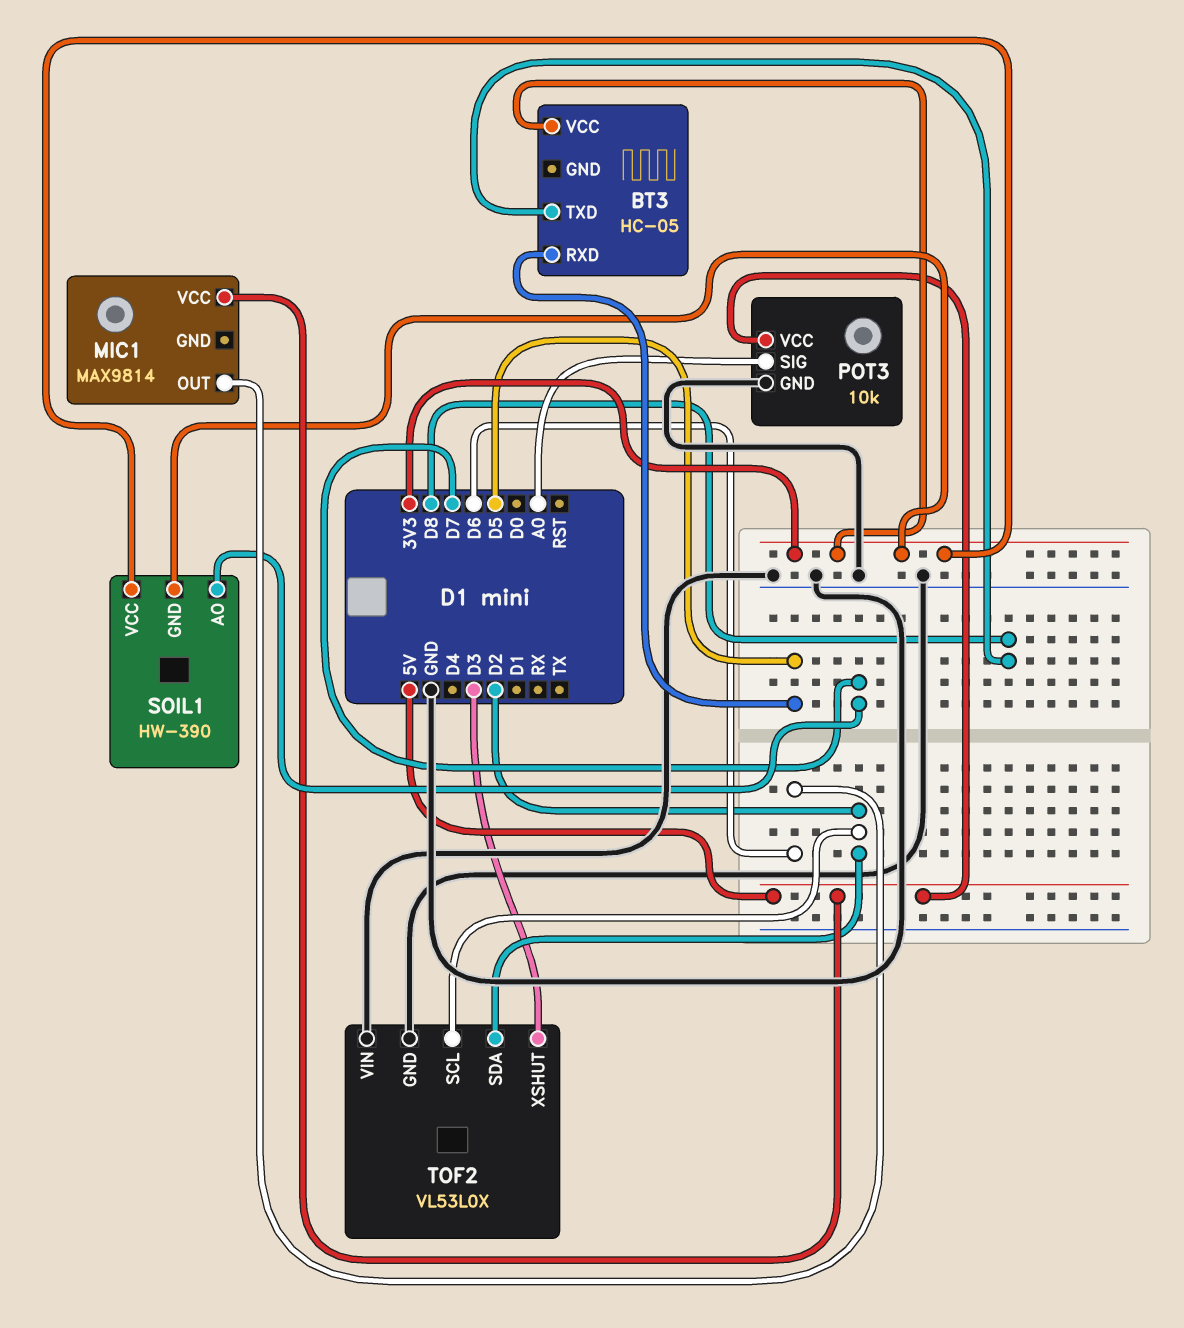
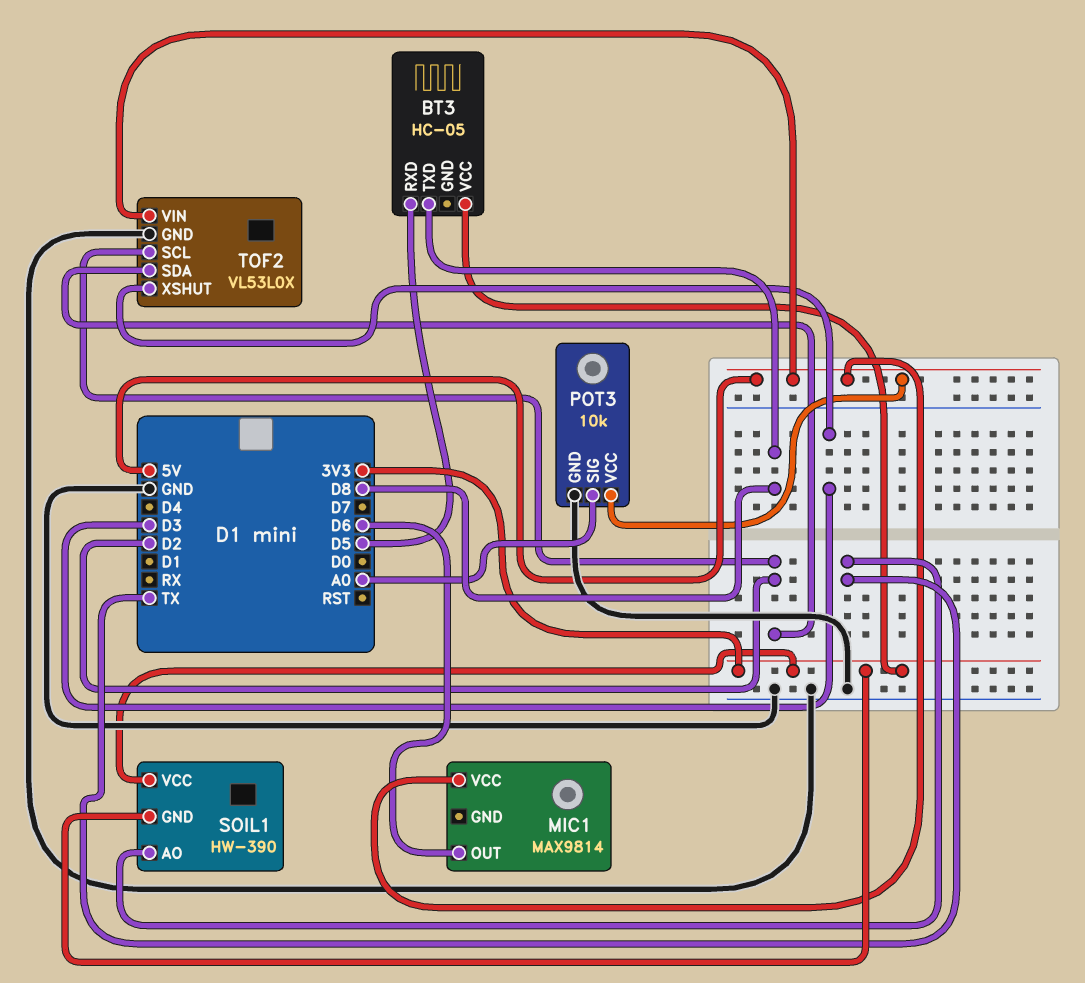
SOIL1 pin AO: D7 -> TX
TOF2 pin VIN: GND -> 5V

